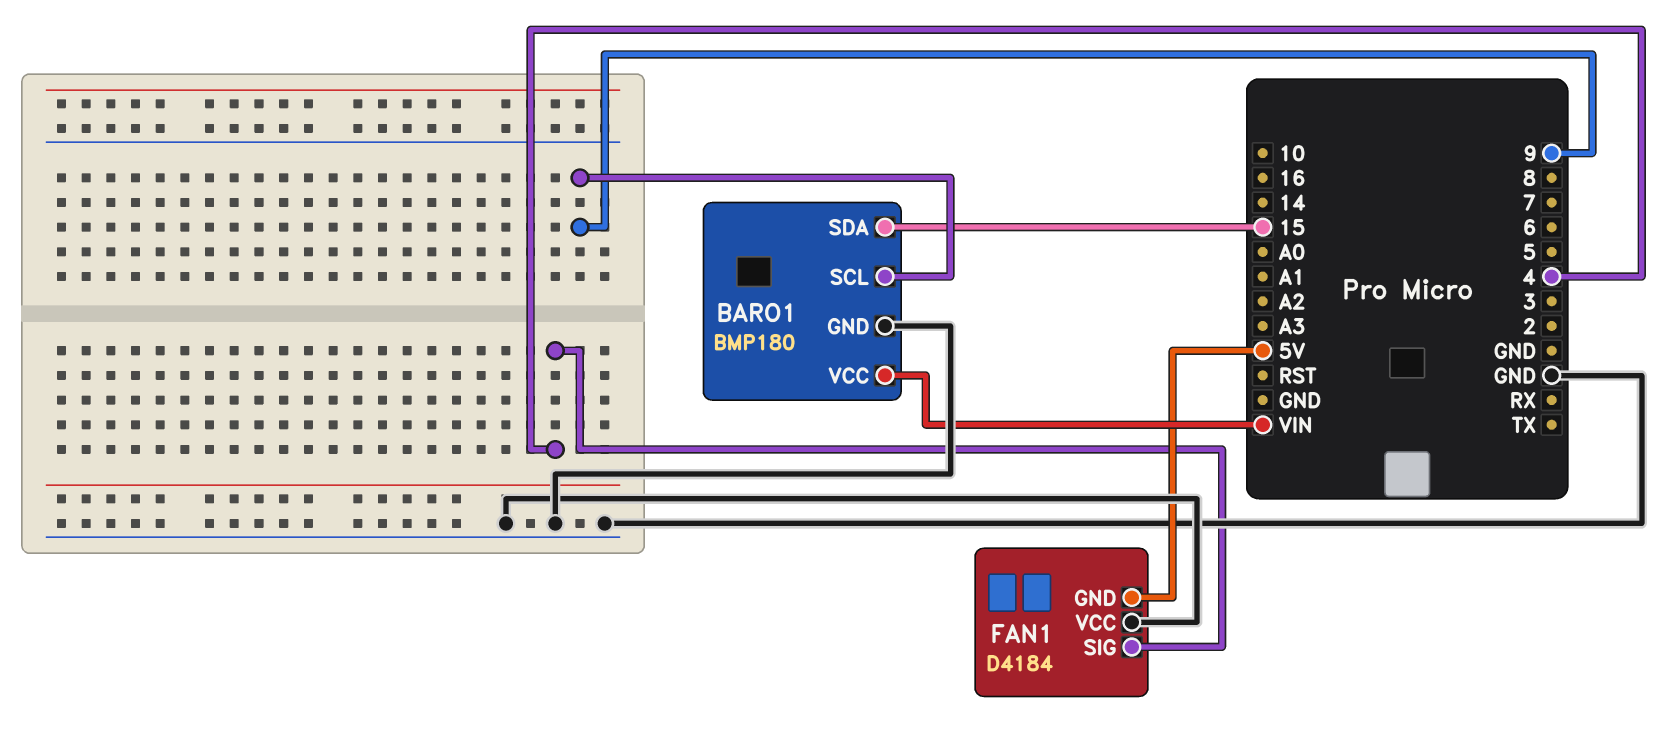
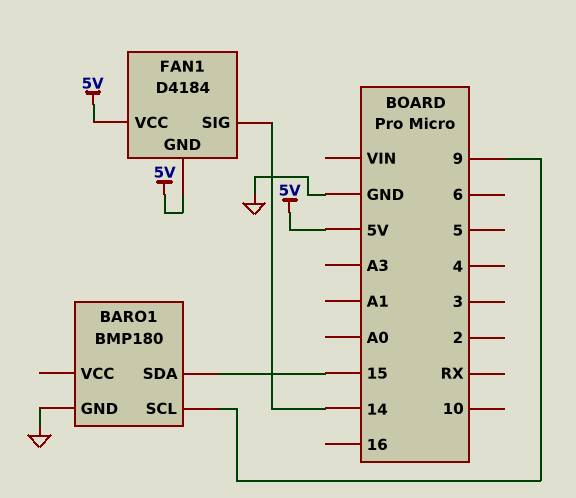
BARO1 pin VCC: VIN -> none
FAN1 pin SIG: 4 -> 14
FAN1 pin VCC: GND -> 5V

